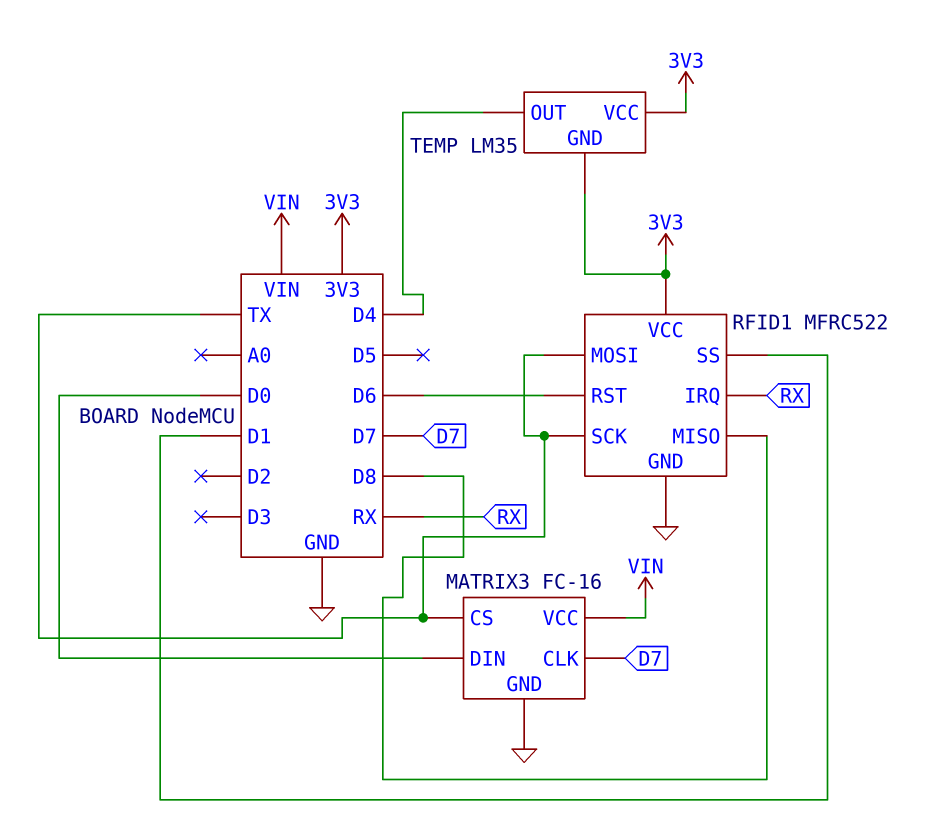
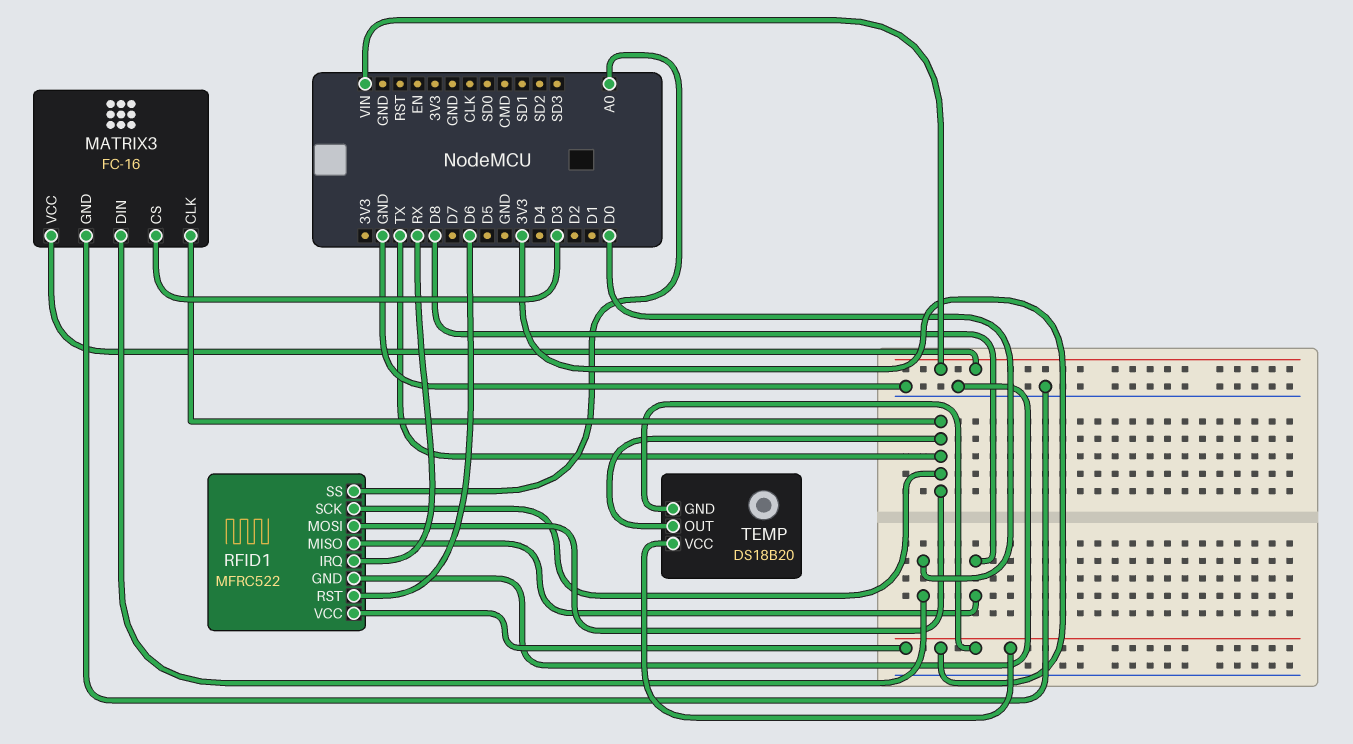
MATRIX3 pin CLK: D7 -> TX
MATRIX3 pin CS: TX -> D3
RFID1 pin SS: D1 -> A0
TEMP: LM35 -> DS18B20
TEMP pin OUT: D4 -> TX

